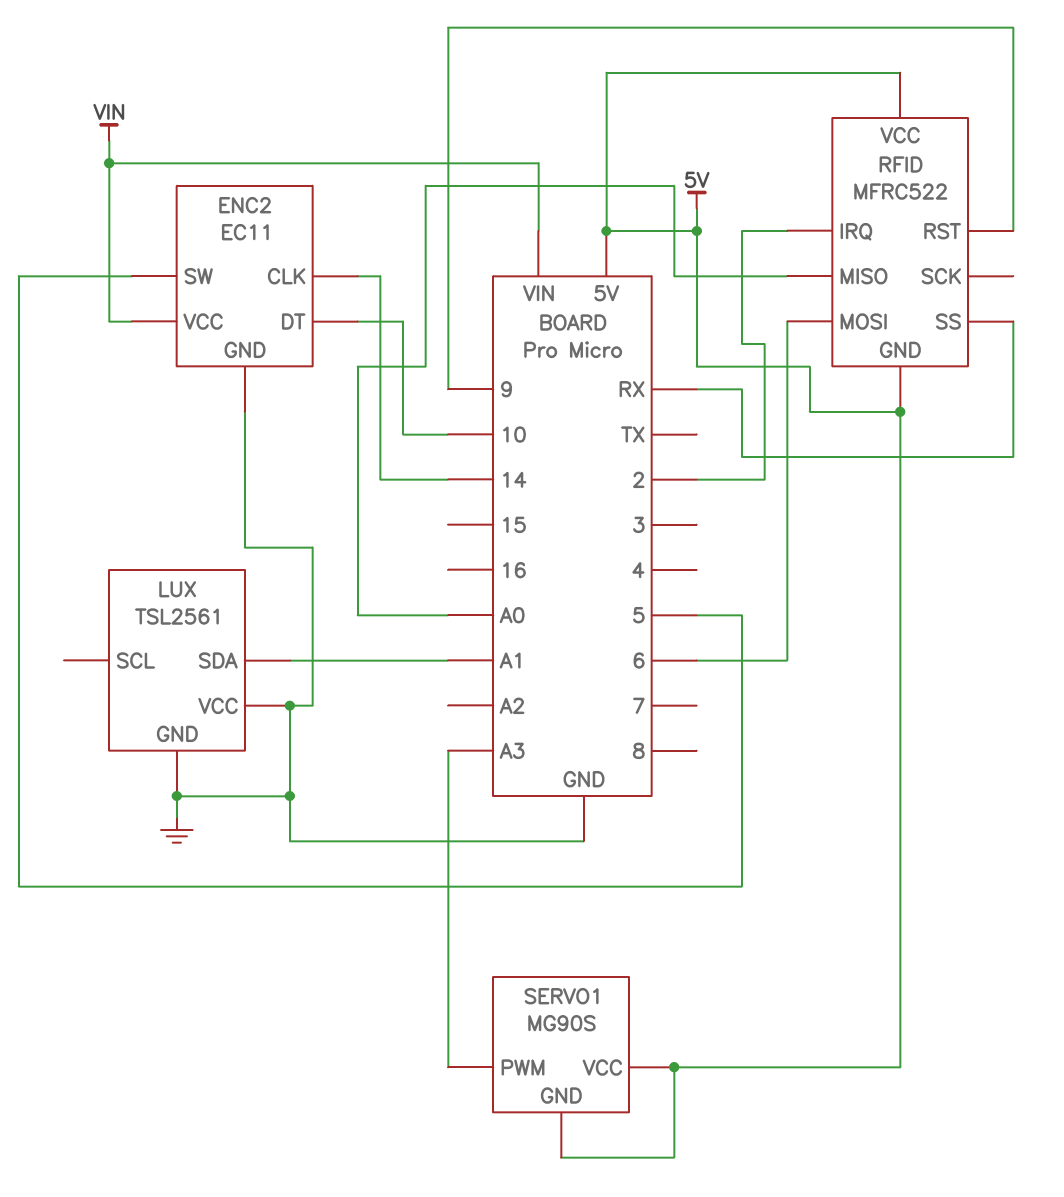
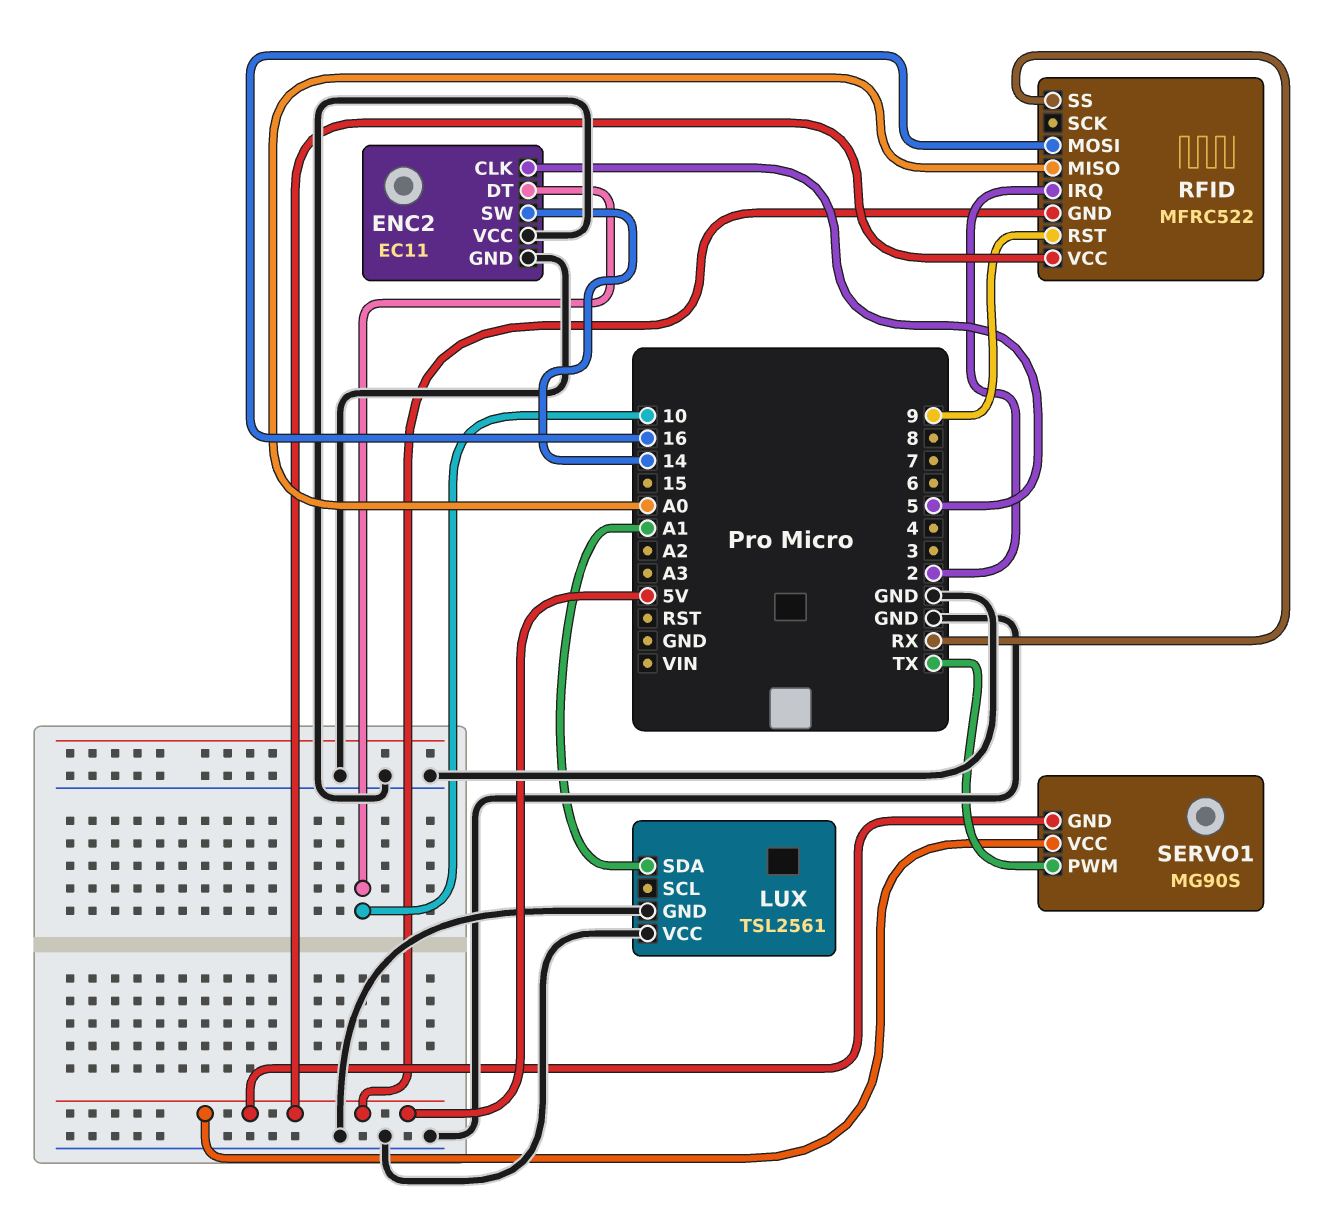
ENC2 pin CLK: 14 -> 5
ENC2 pin SW: 5 -> 14
ENC2 pin VCC: VIN -> GND
RFID pin MOSI: 6 -> 16
SERVO1 pin PWM: A3 -> TX

